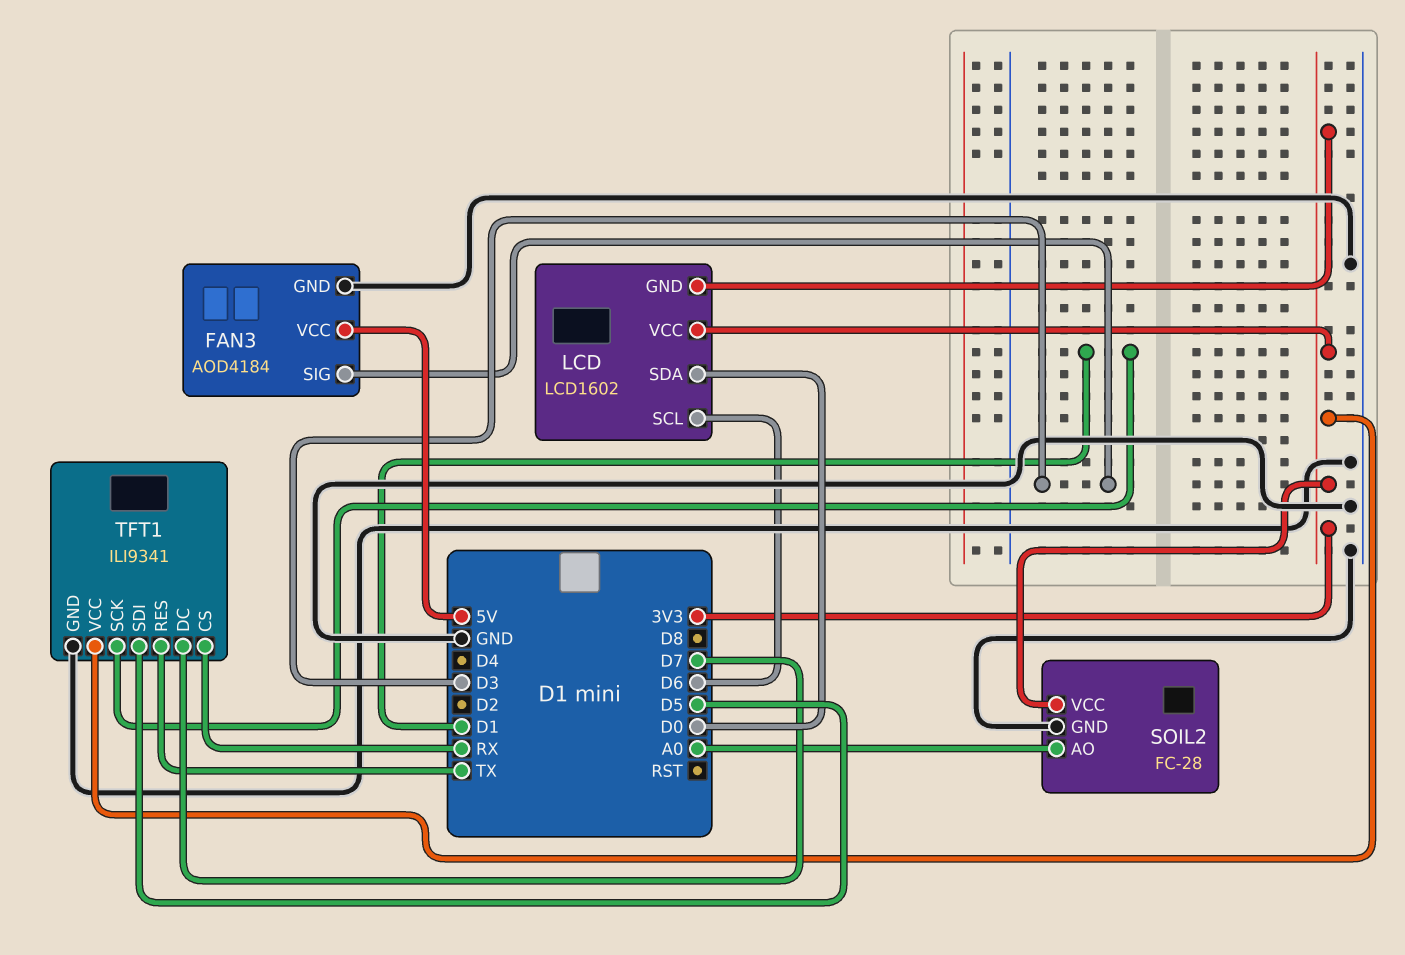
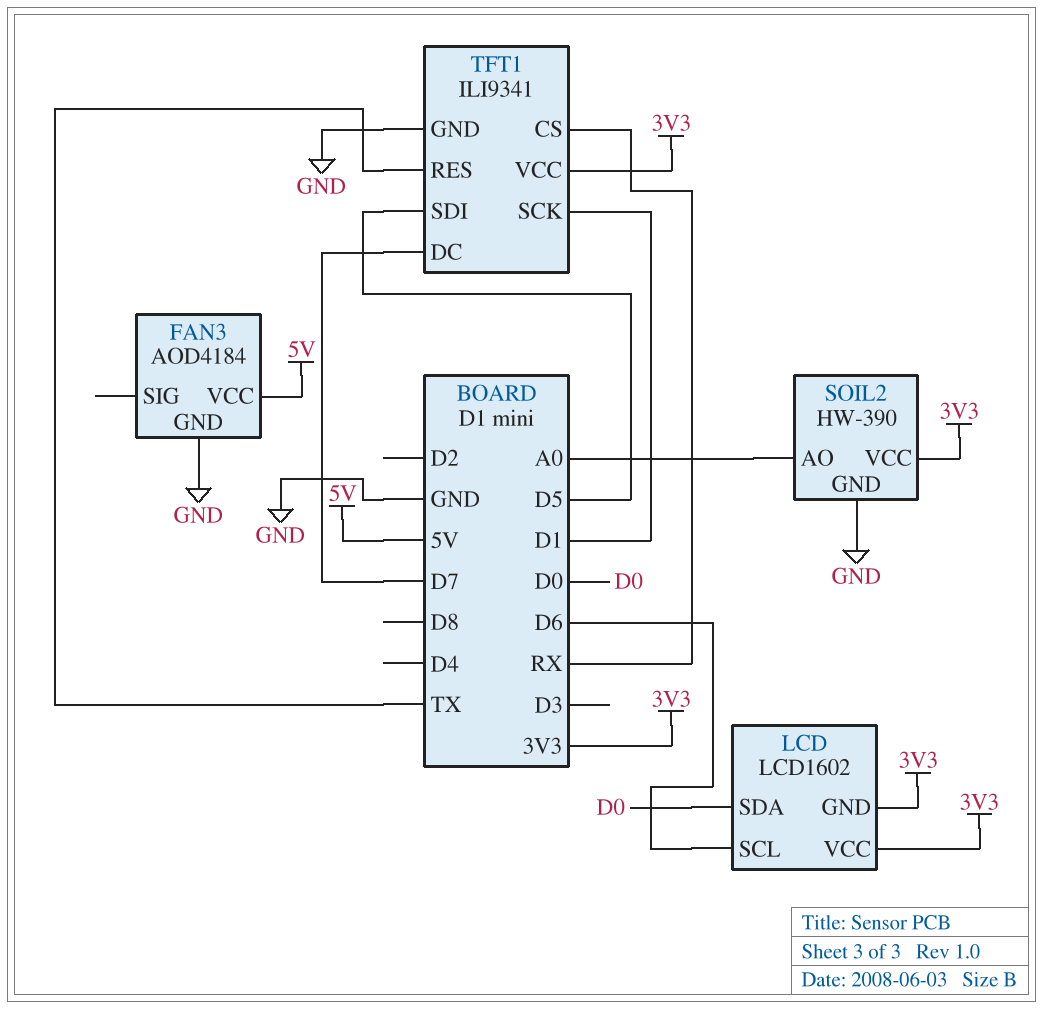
FAN3 pin SIG: D3 -> none
SOIL2: FC-28 -> HW-390

